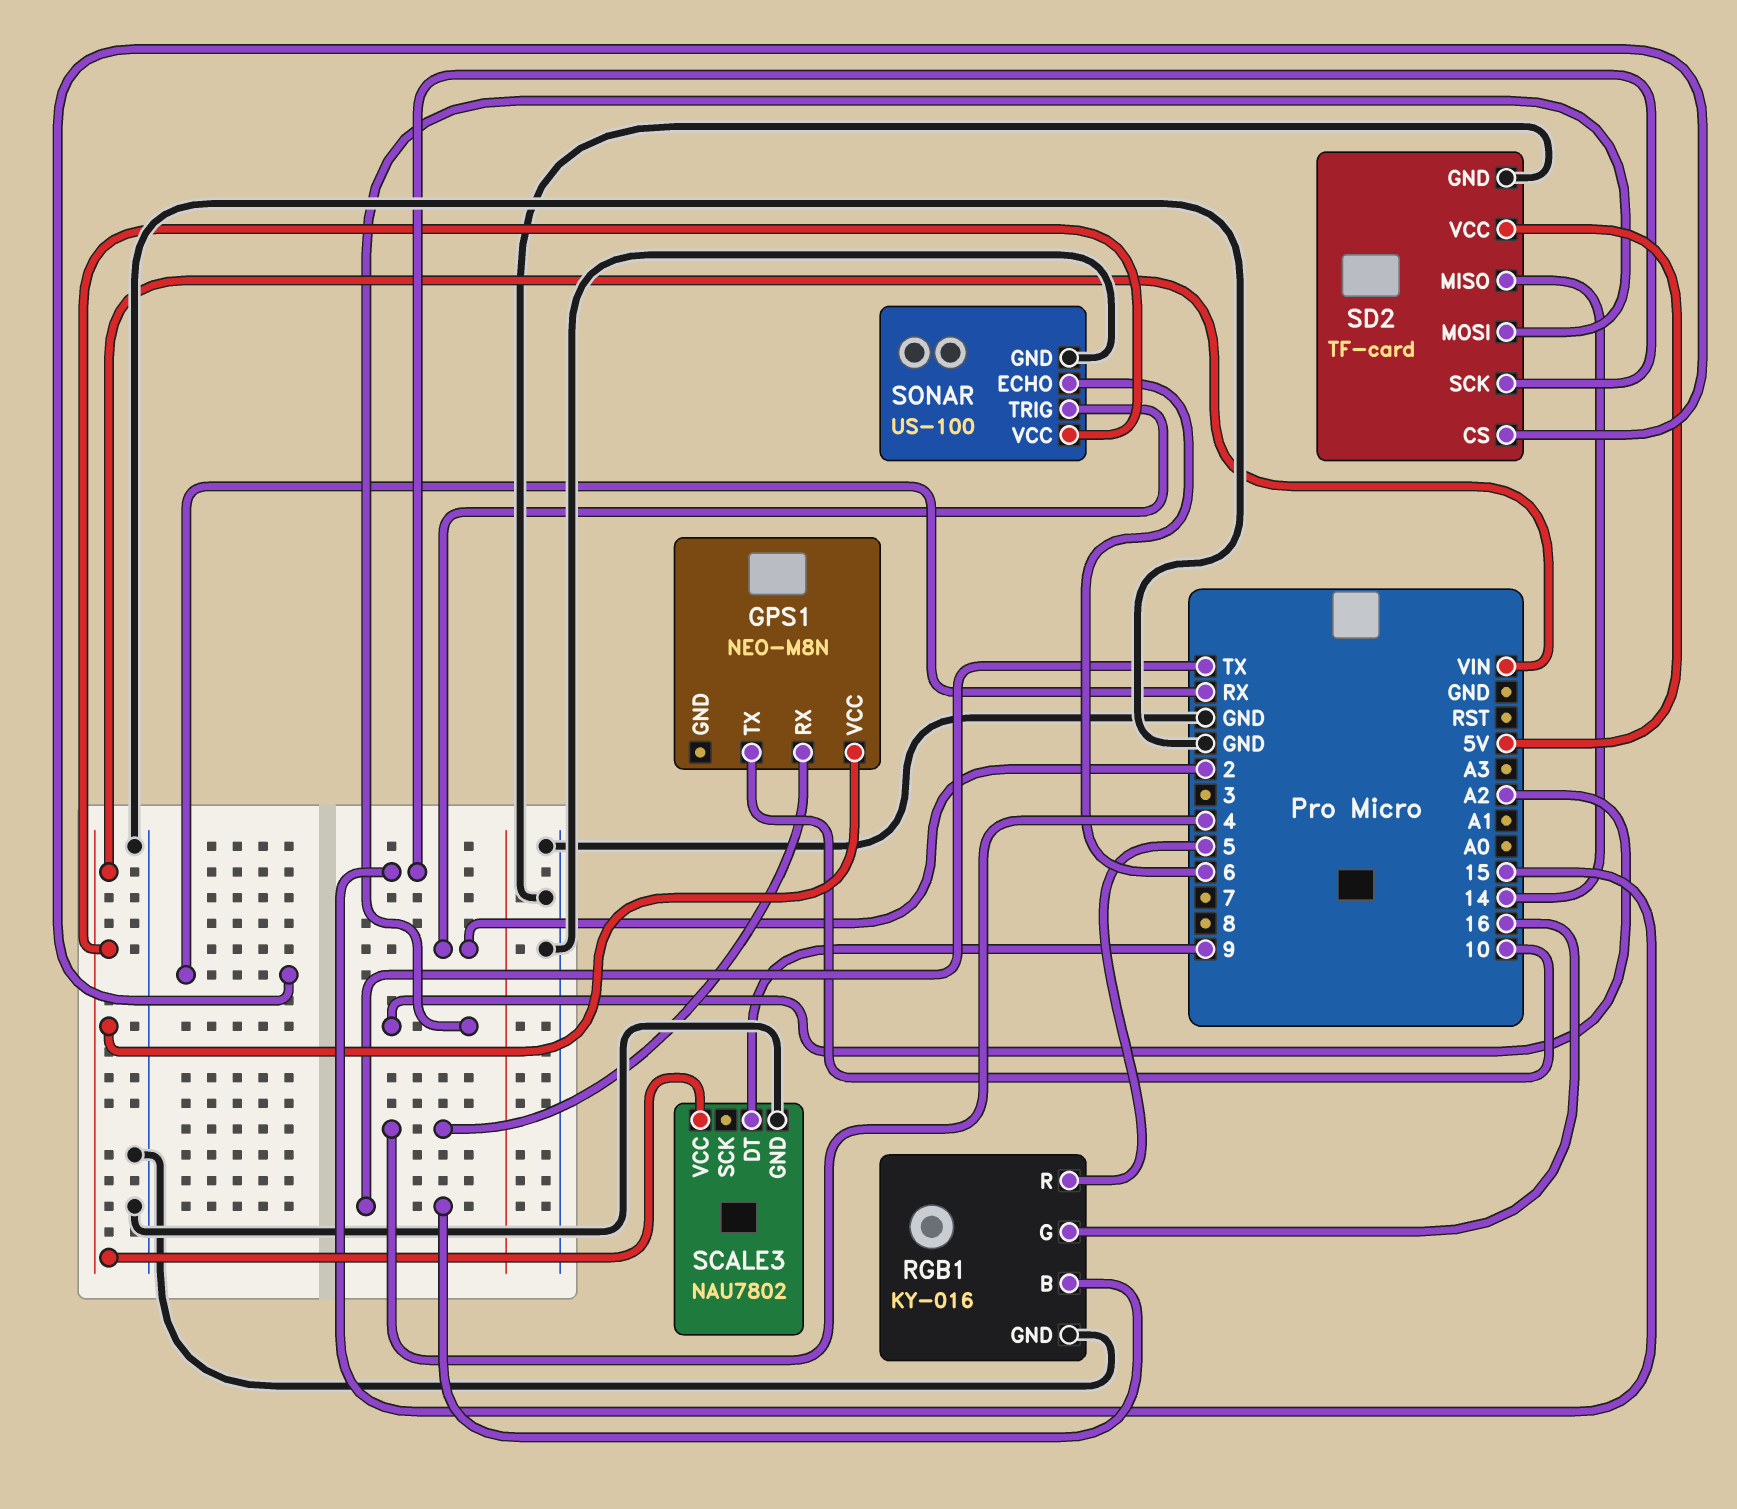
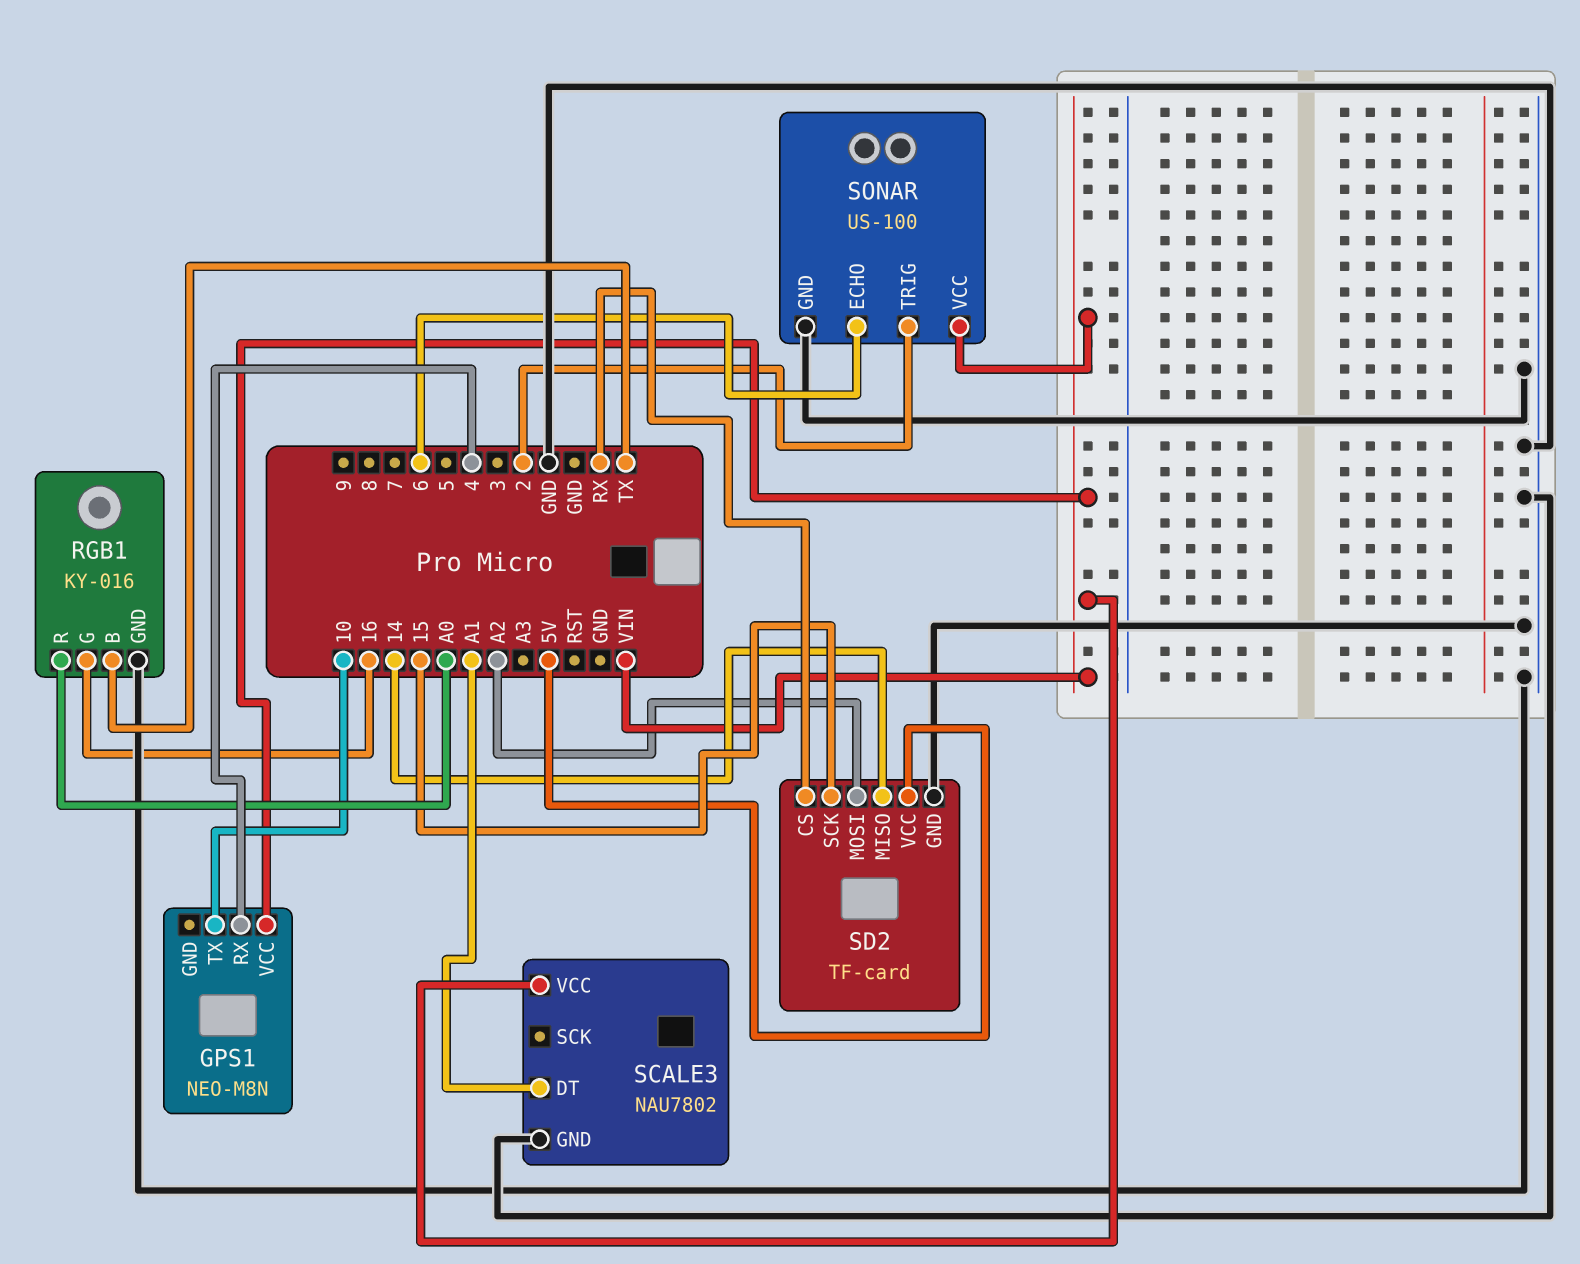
RGB1 pin R: 5 -> A0
SCALE3 pin DT: 9 -> A1

